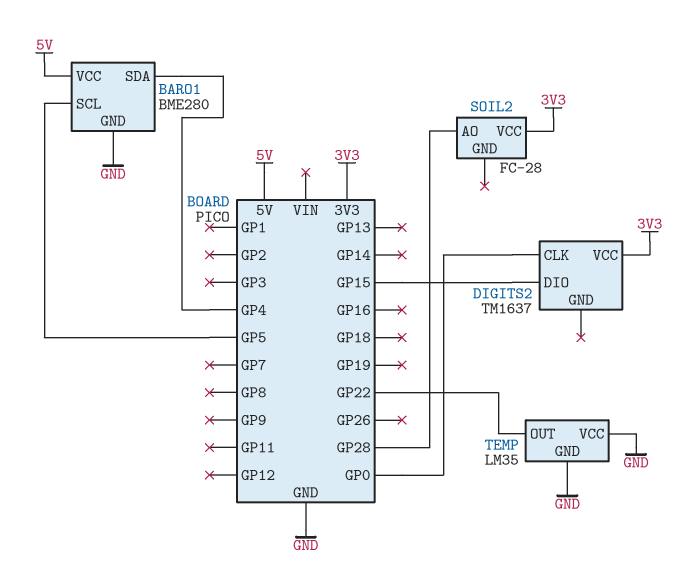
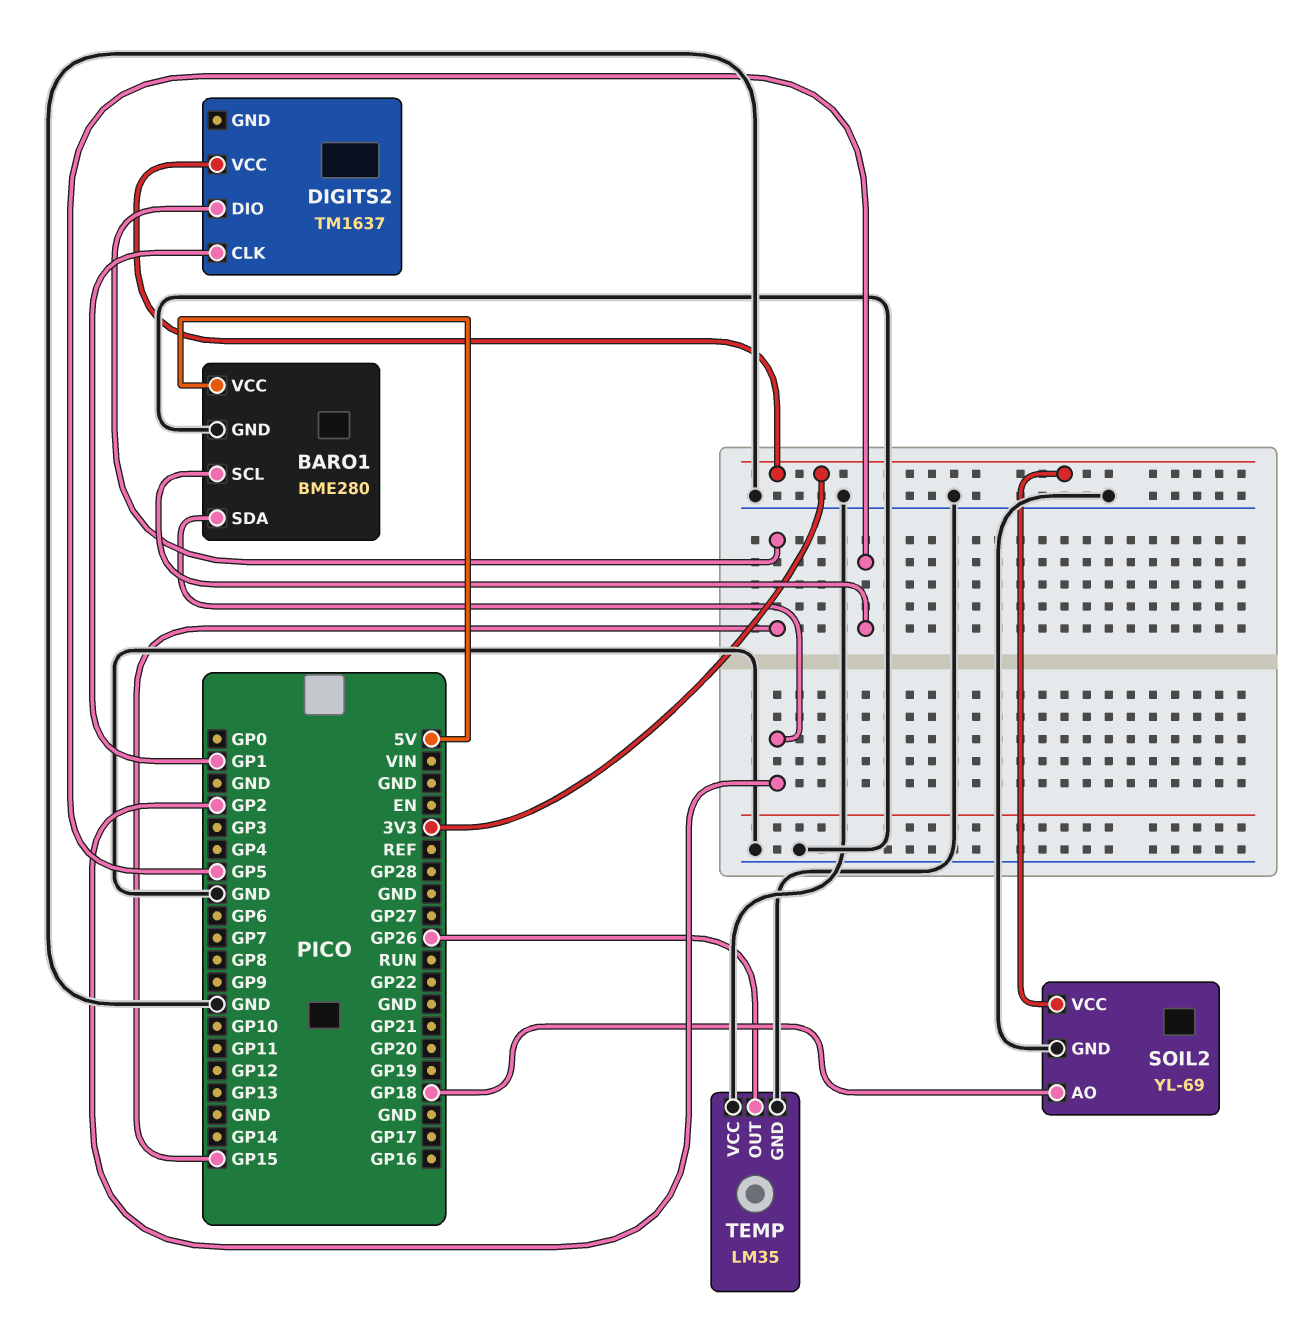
BARO1 pin SDA: GP4 -> GP2
DIGITS2 pin CLK: GP0 -> GP1
SOIL2: FC-28 -> YL-69
SOIL2 pin AO: GP28 -> GP18
SOIL2 pin GND: none -> GND
TEMP pin OUT: GP22 -> GP26

